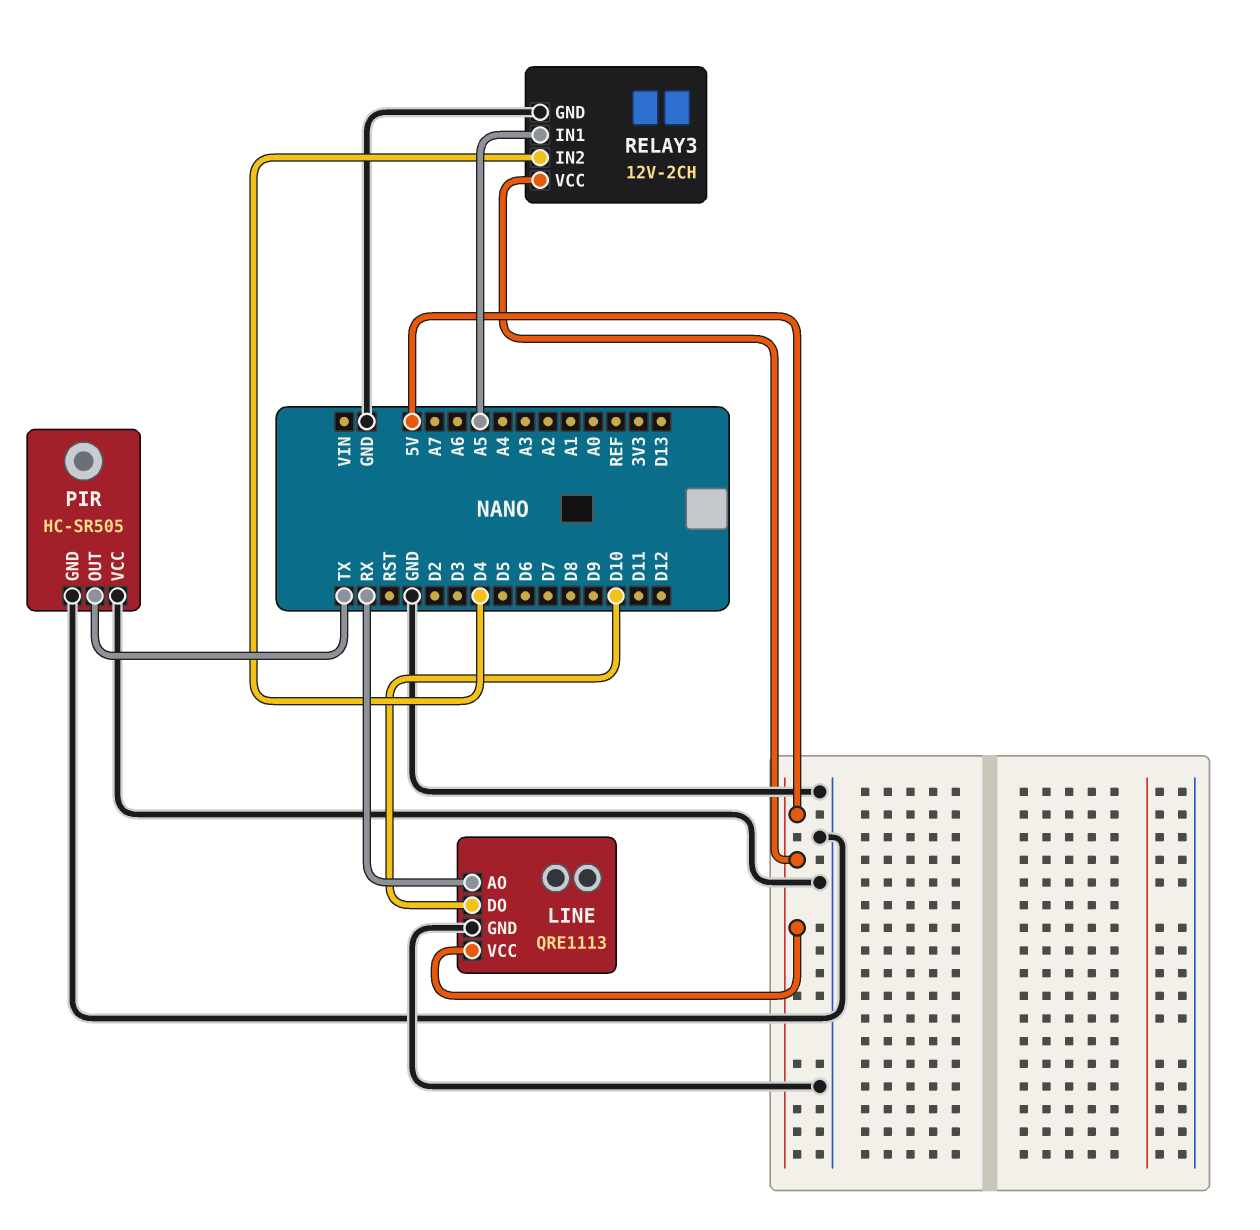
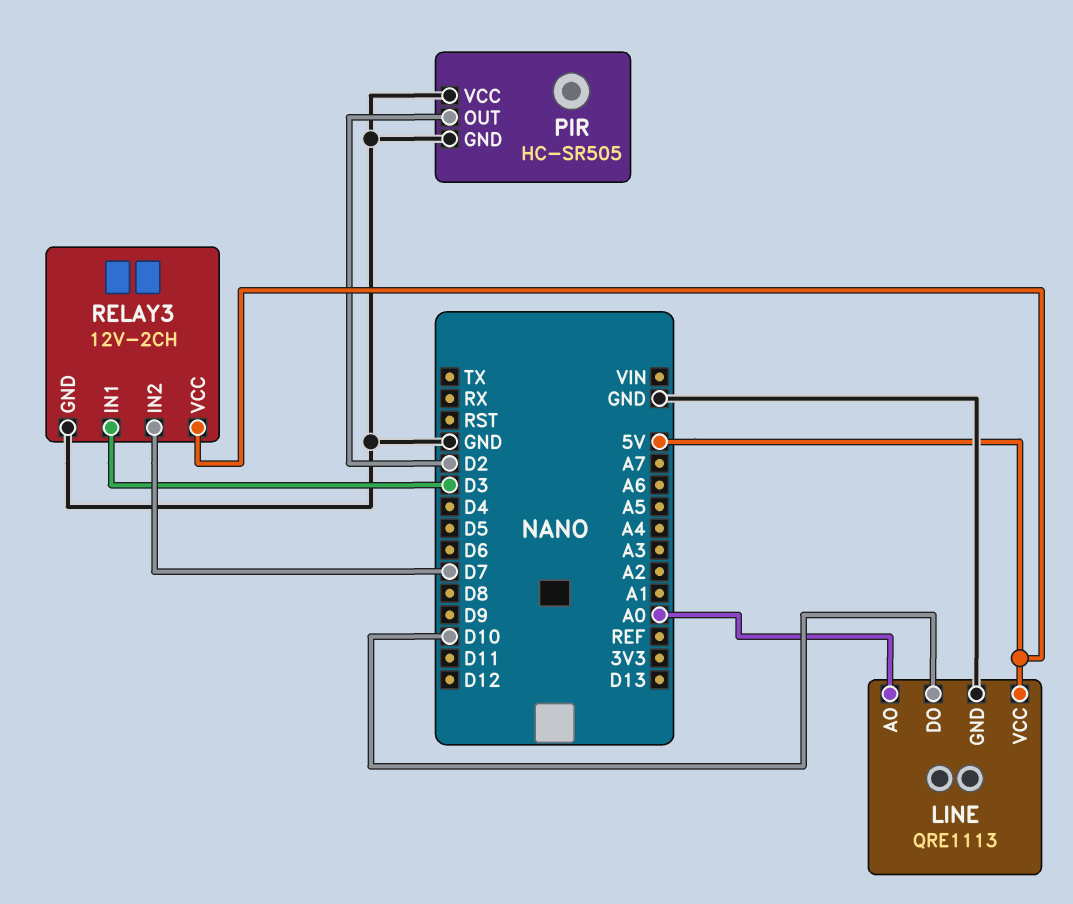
LINE pin AO: RX -> A0
PIR pin OUT: TX -> D2
RELAY3 pin IN1: A5 -> D3
RELAY3 pin IN2: D4 -> D7

